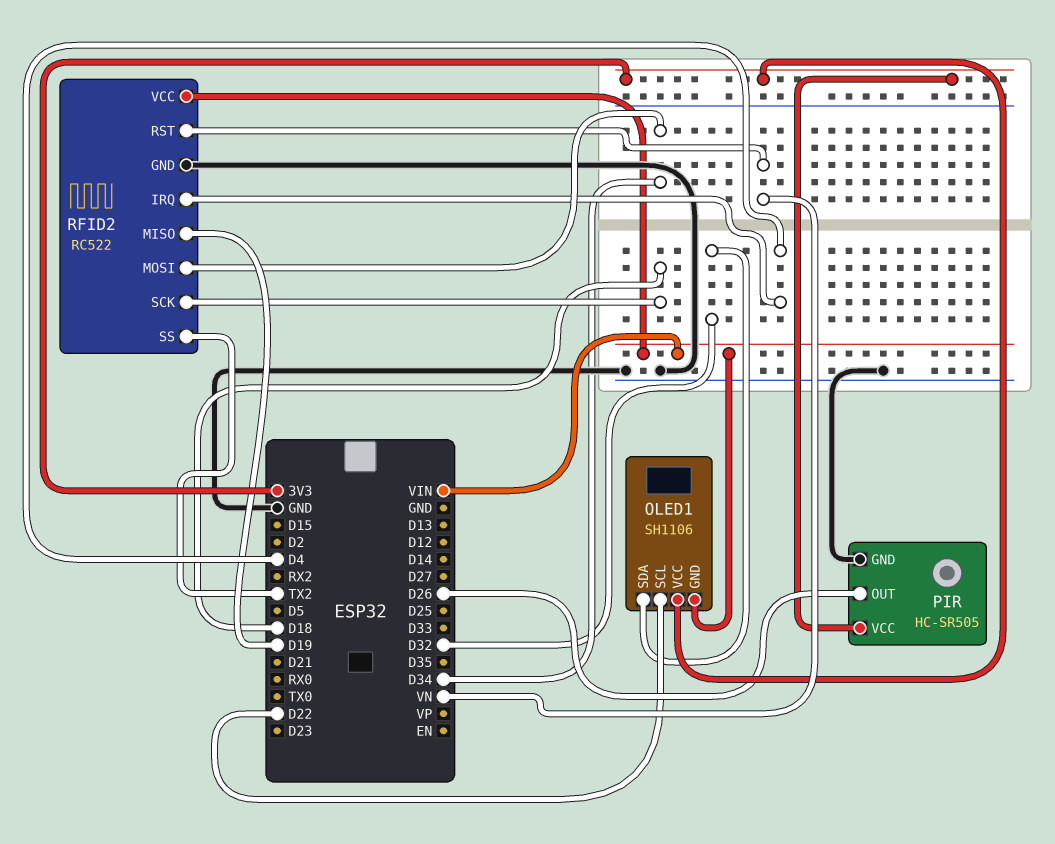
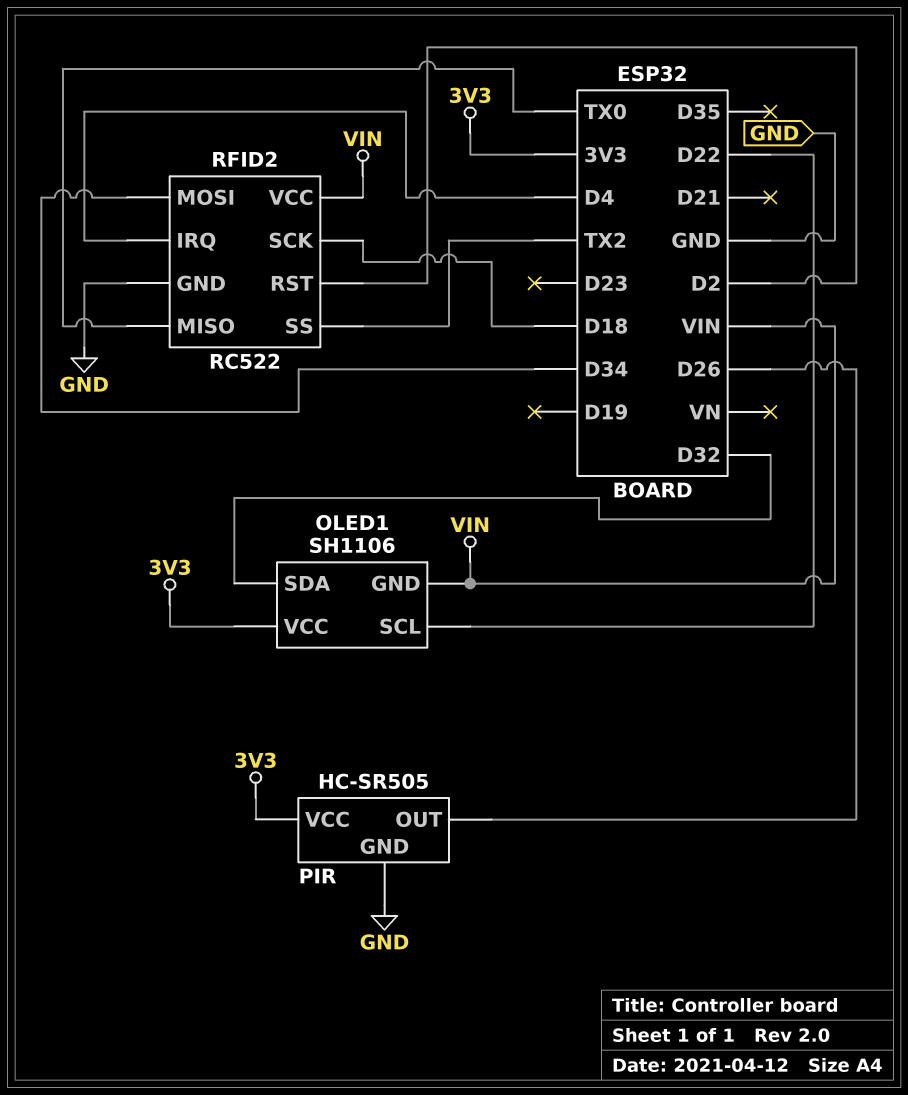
RFID2 pin MISO: D19 -> TX0
RFID2 pin RST: VN -> D2

